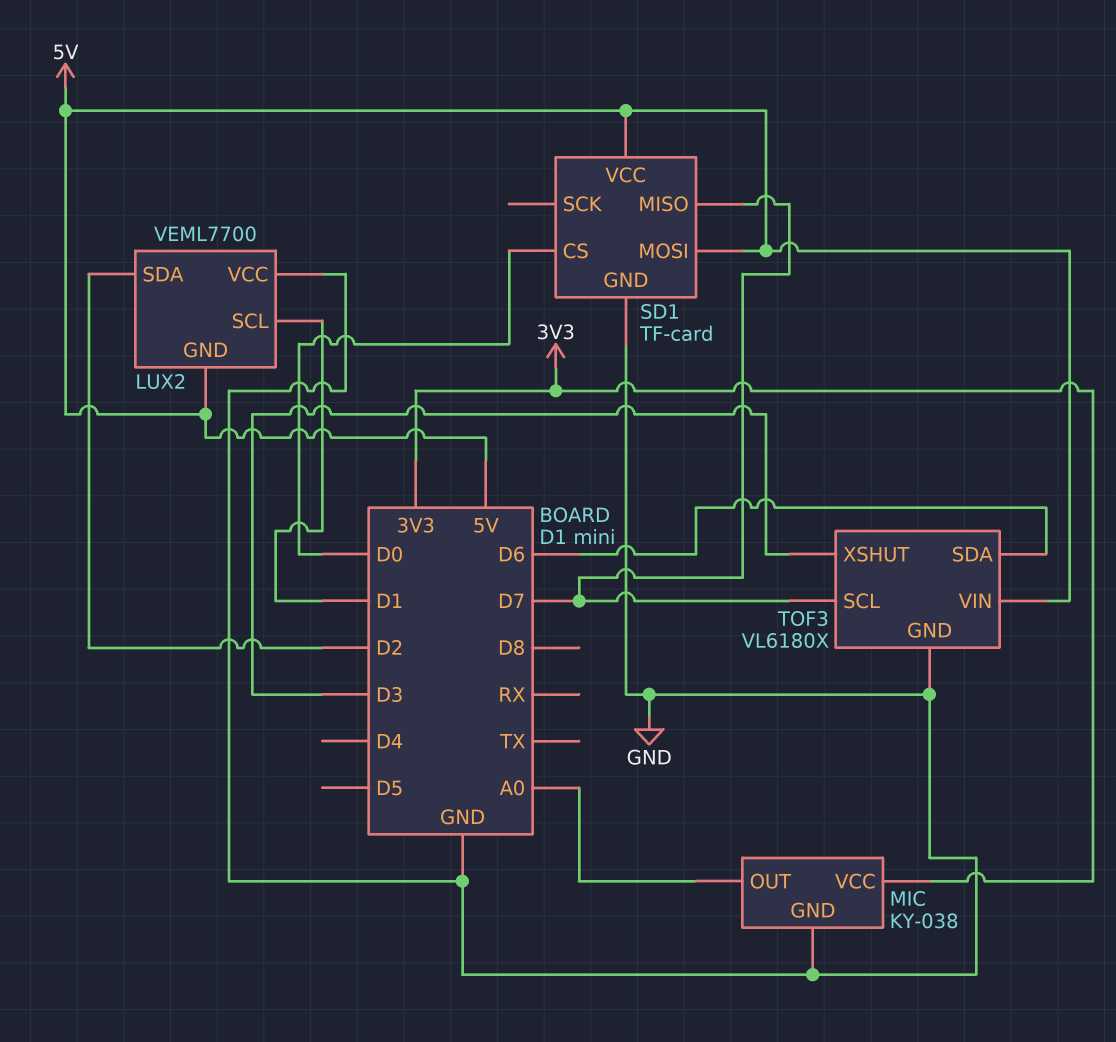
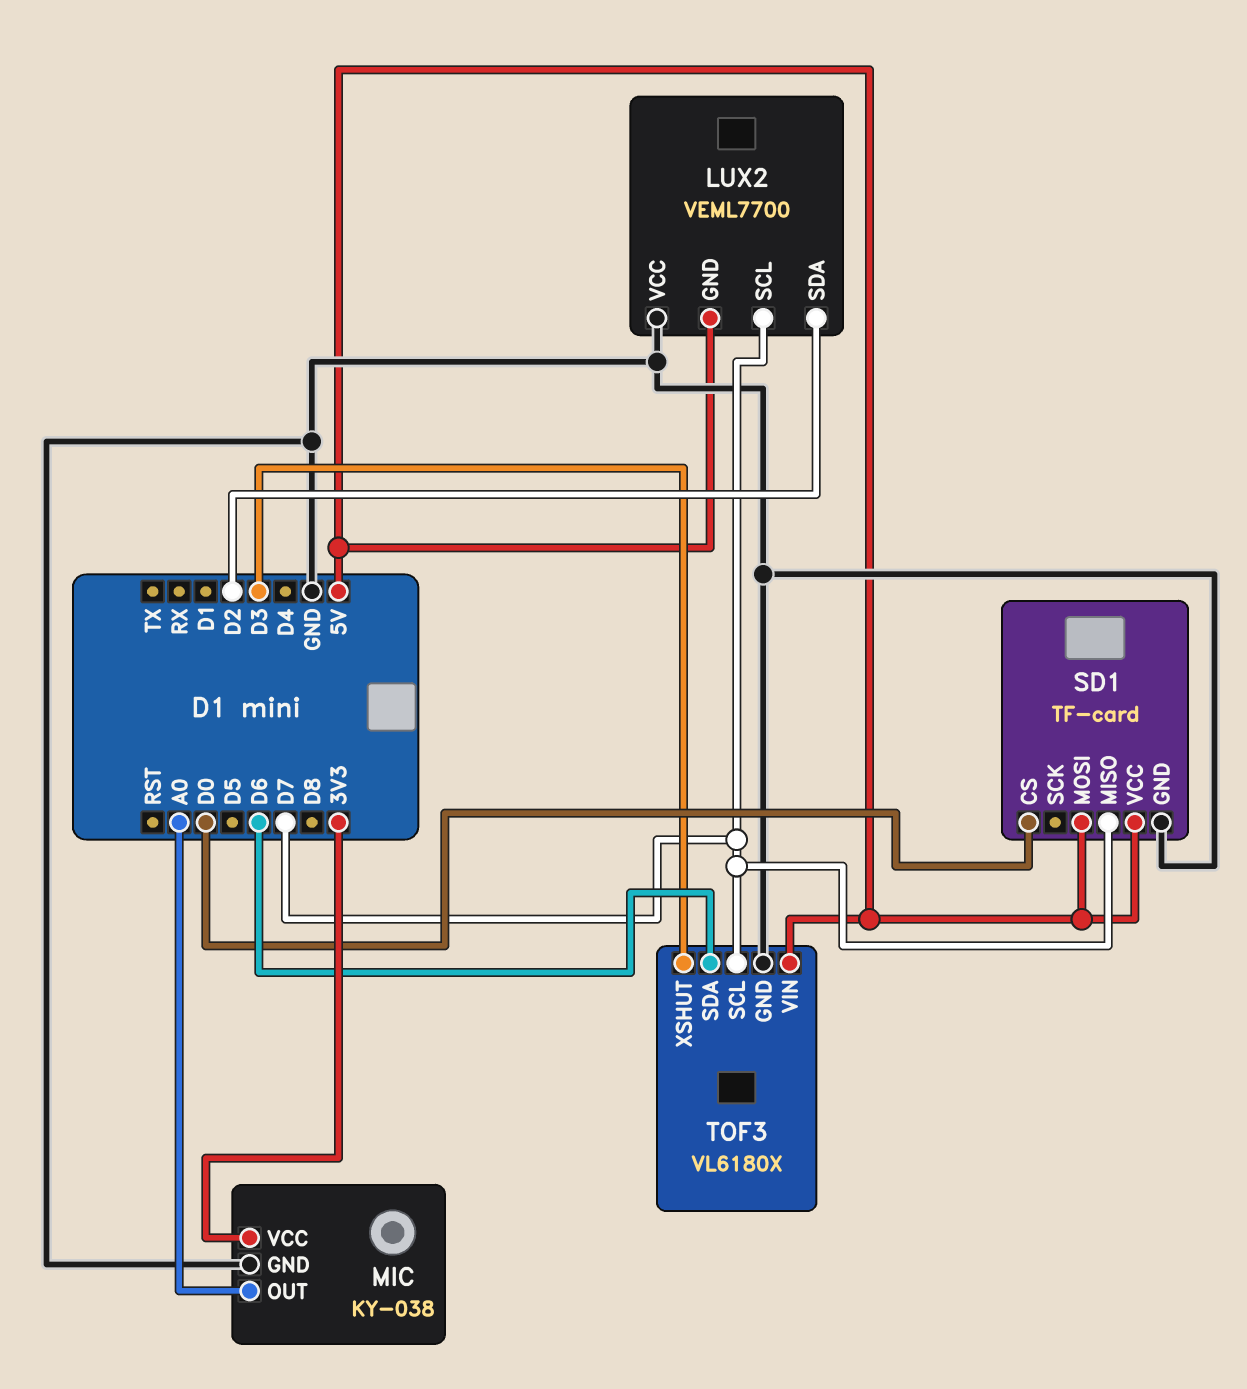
LUX2 pin SCL: D1 -> D7

